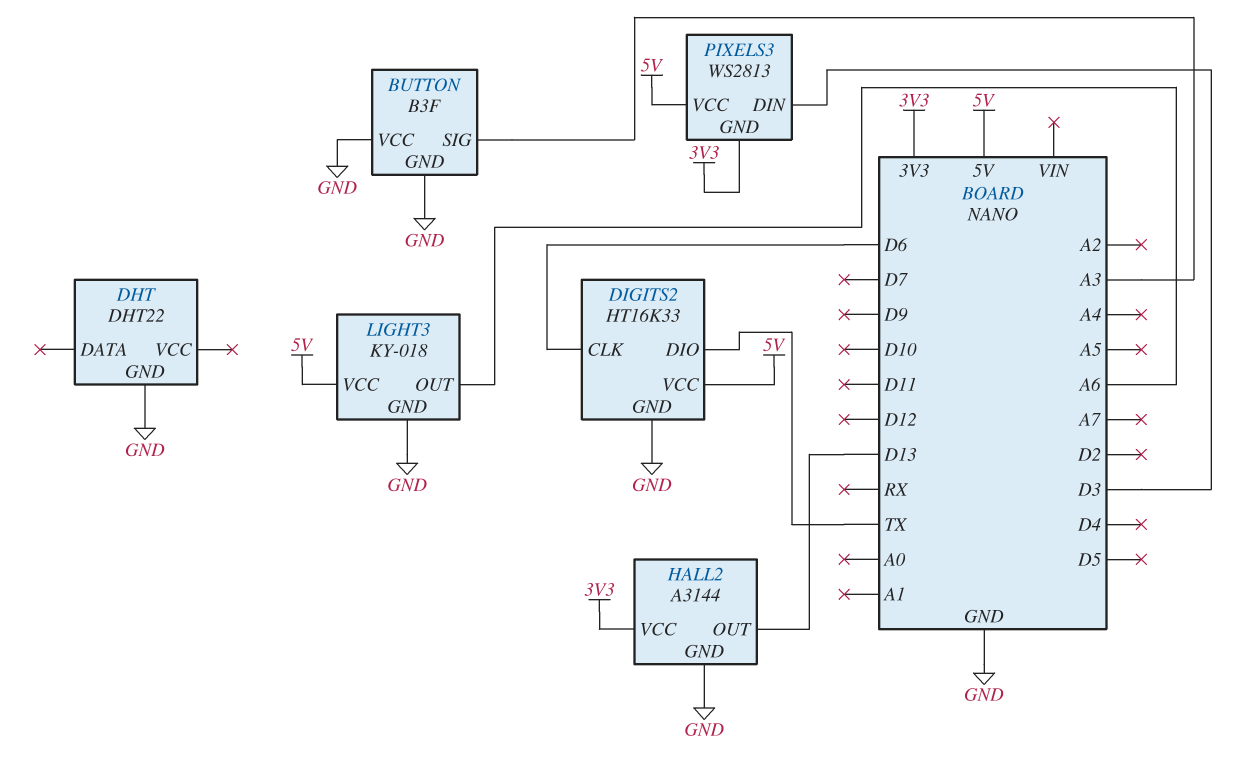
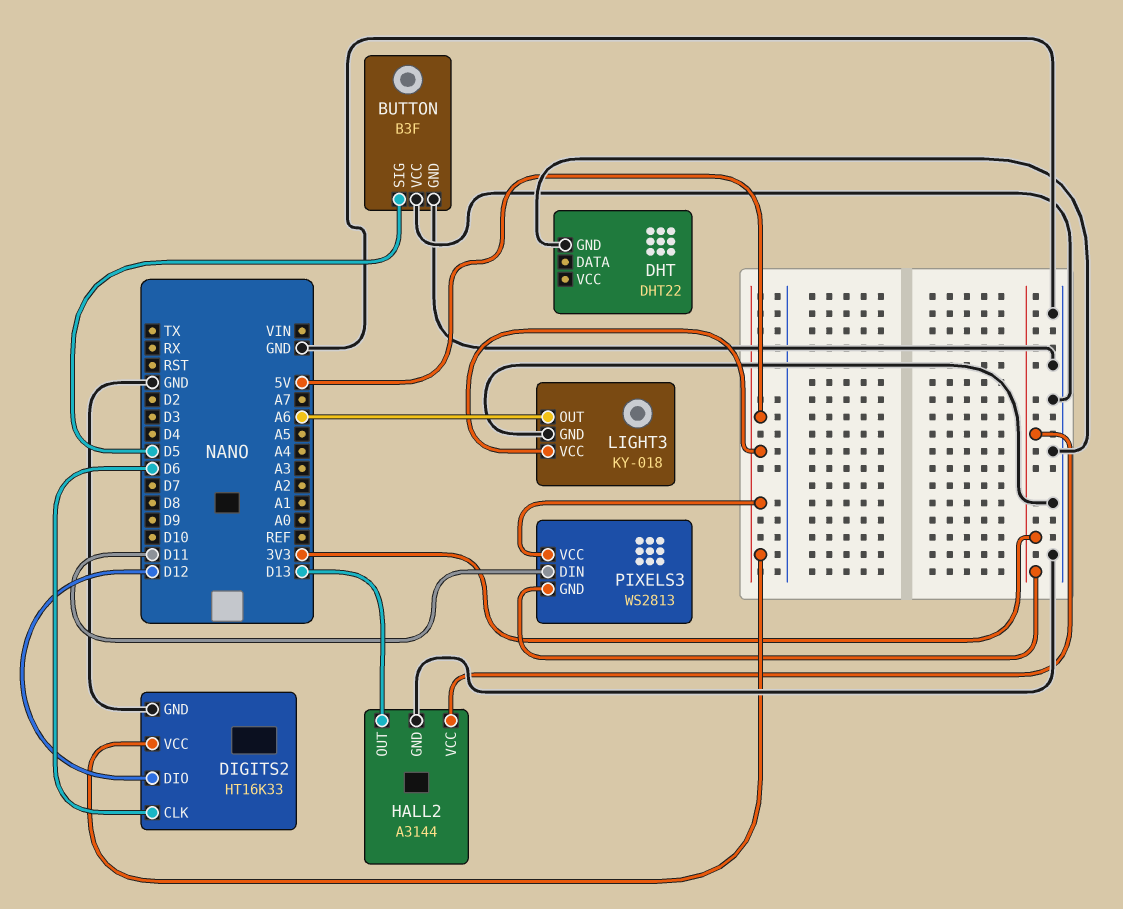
BUTTON pin SIG: A3 -> D5
DIGITS2 pin DIO: TX -> D12
PIXELS3 pin DIN: D3 -> D11

